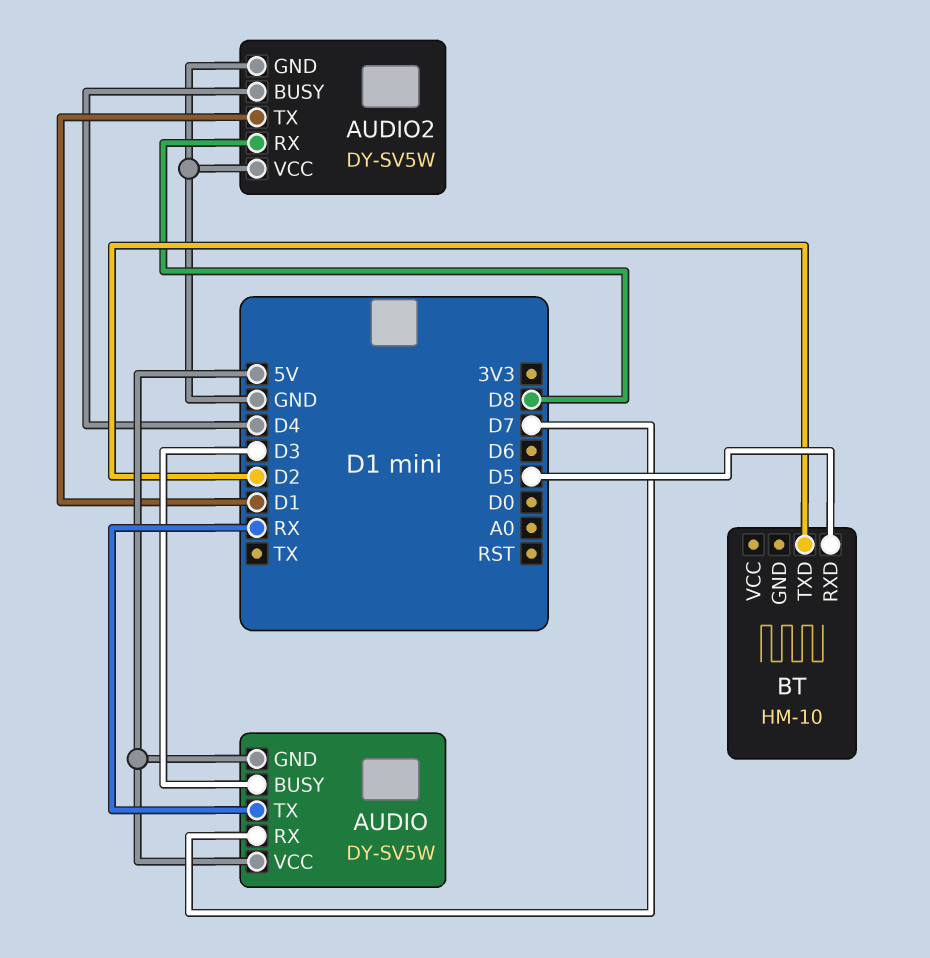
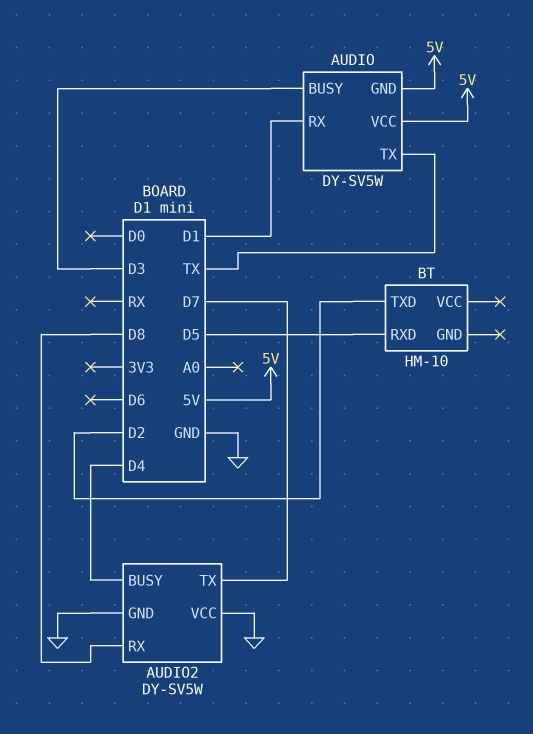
AUDIO pin RX: D7 -> D1
AUDIO pin TX: RX -> TX
AUDIO2 pin TX: D1 -> D7

